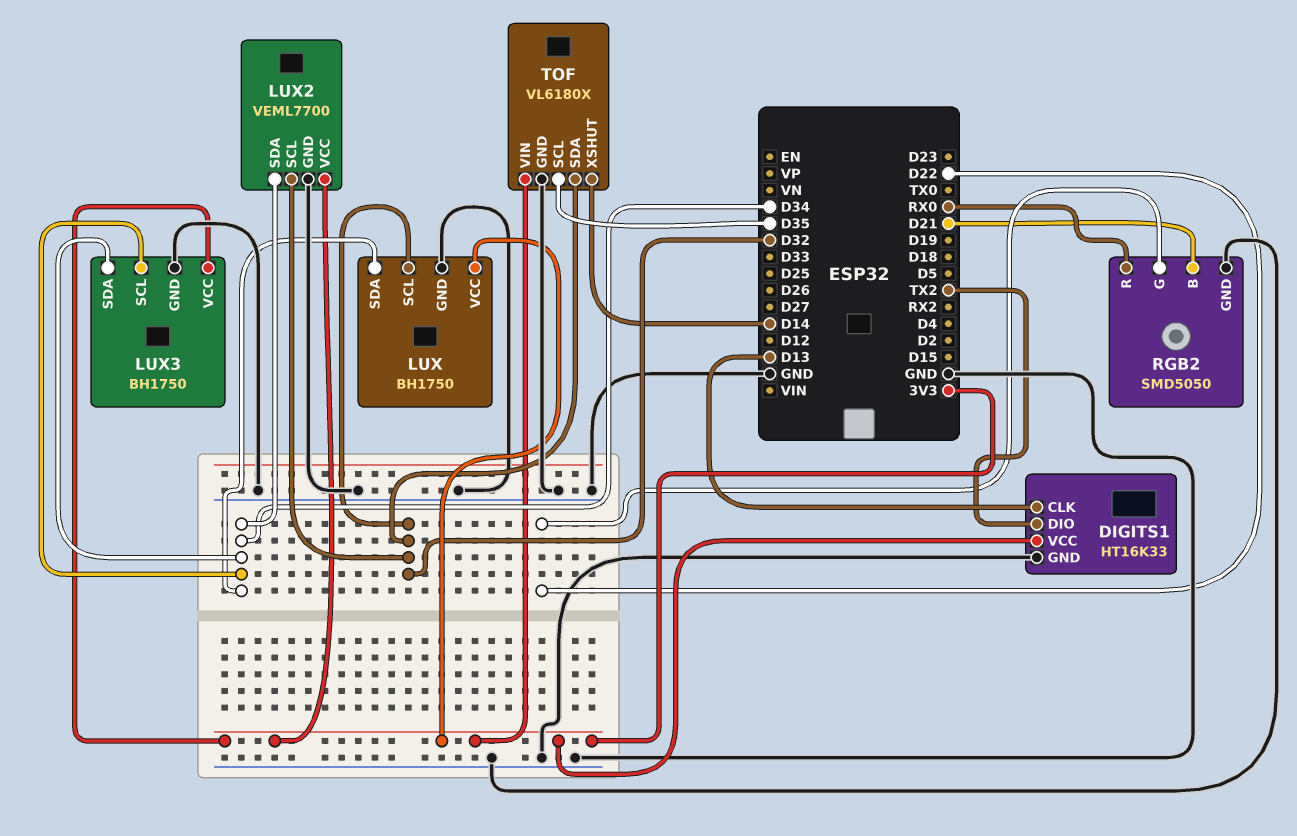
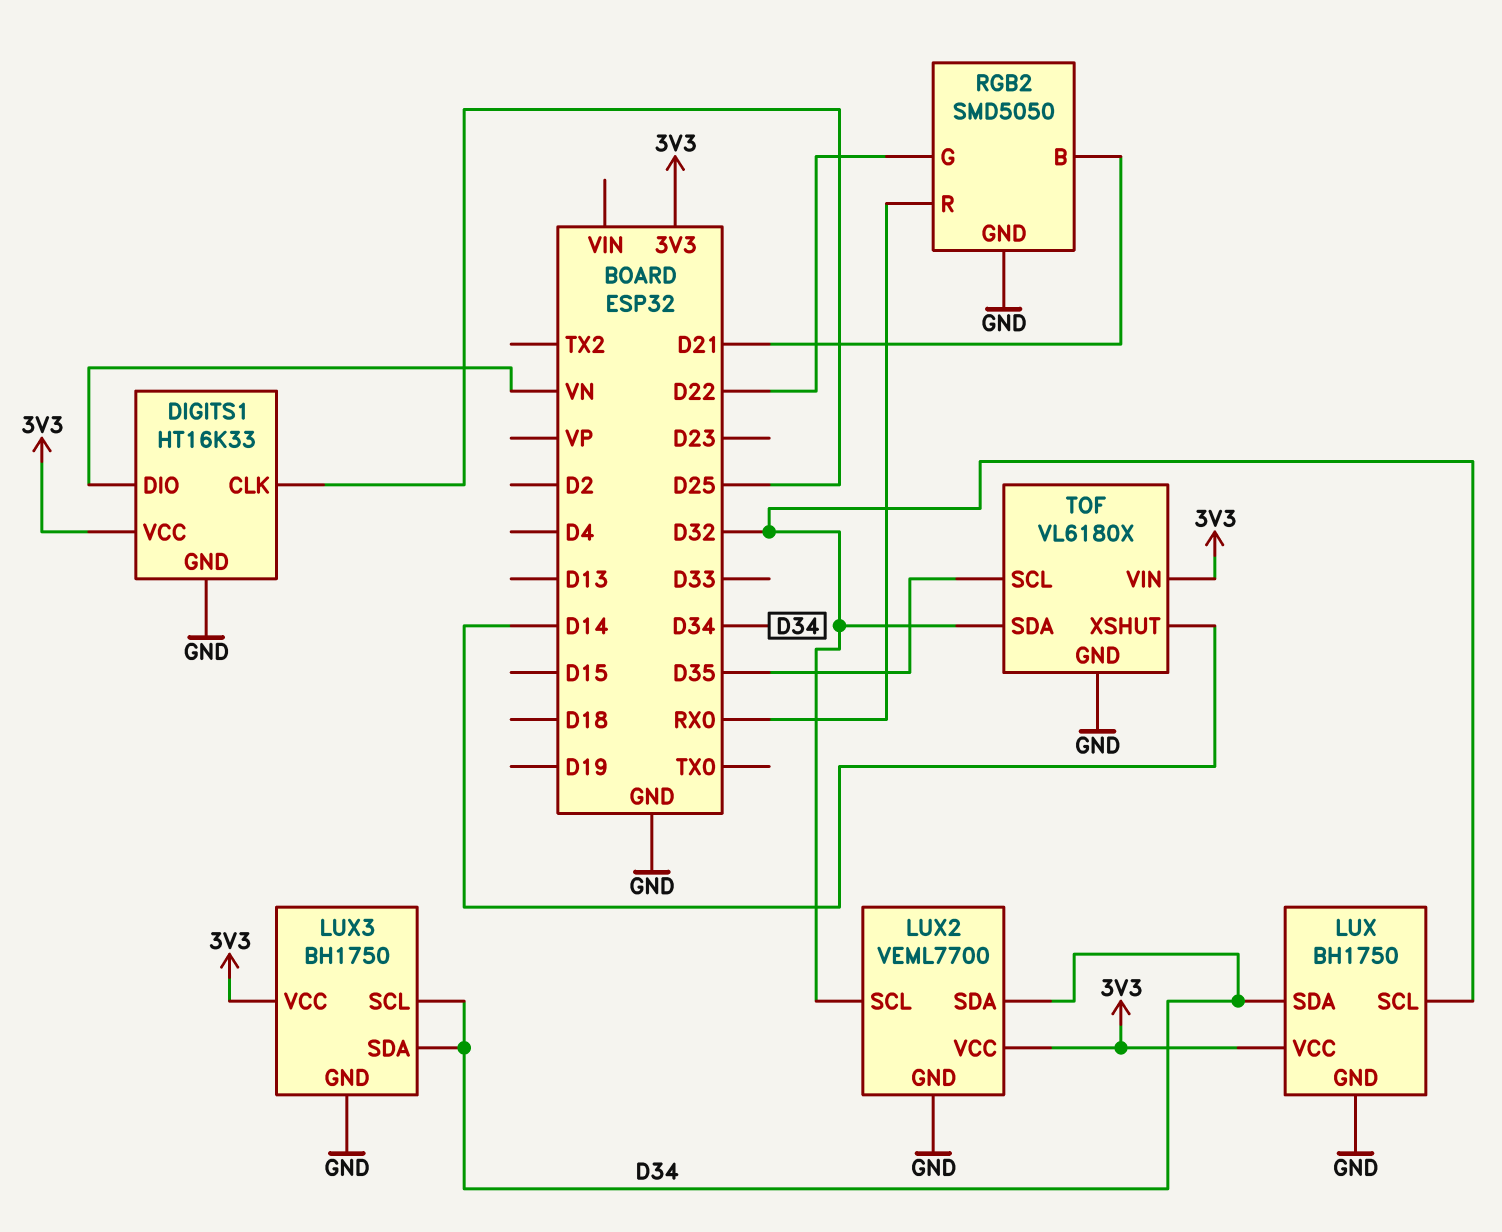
DIGITS1 pin CLK: D13 -> D25
DIGITS1 pin DIO: TX2 -> VN

